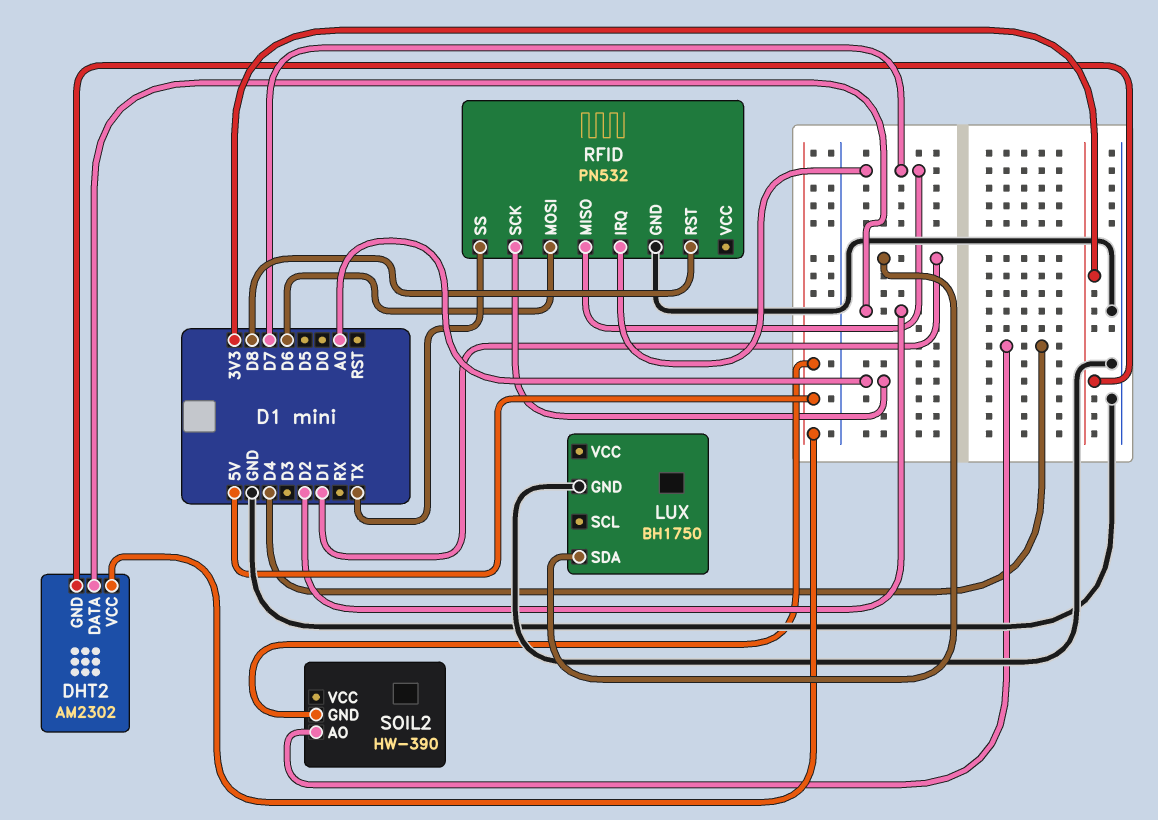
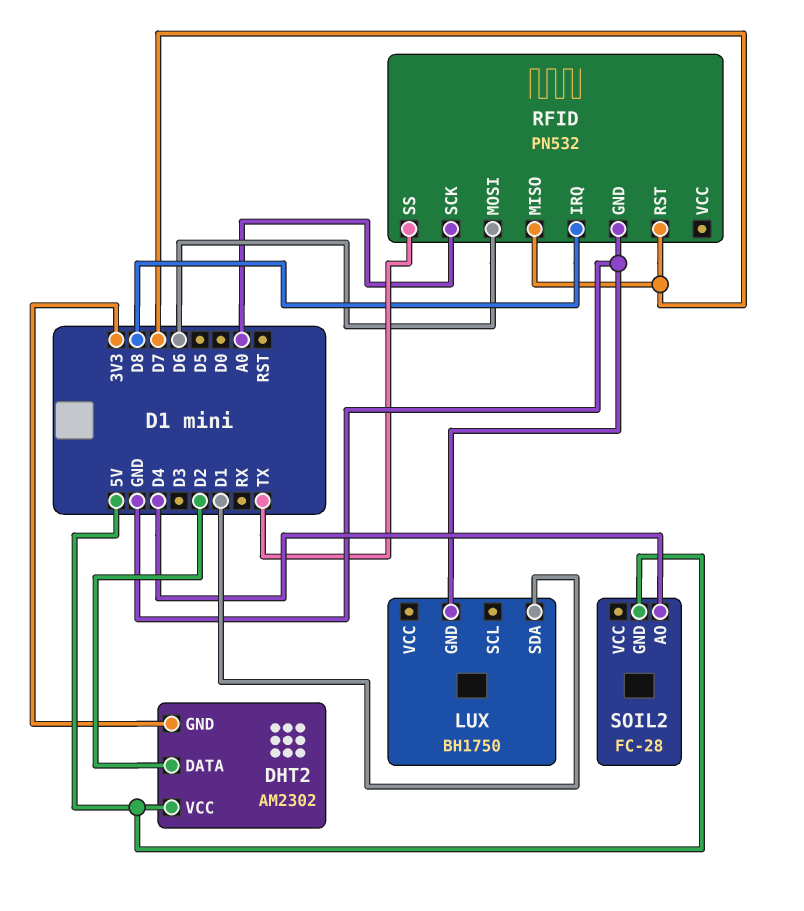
RFID pin IRQ: D7 -> D8
RFID pin RST: D8 -> D7
SOIL2: HW-390 -> FC-28

